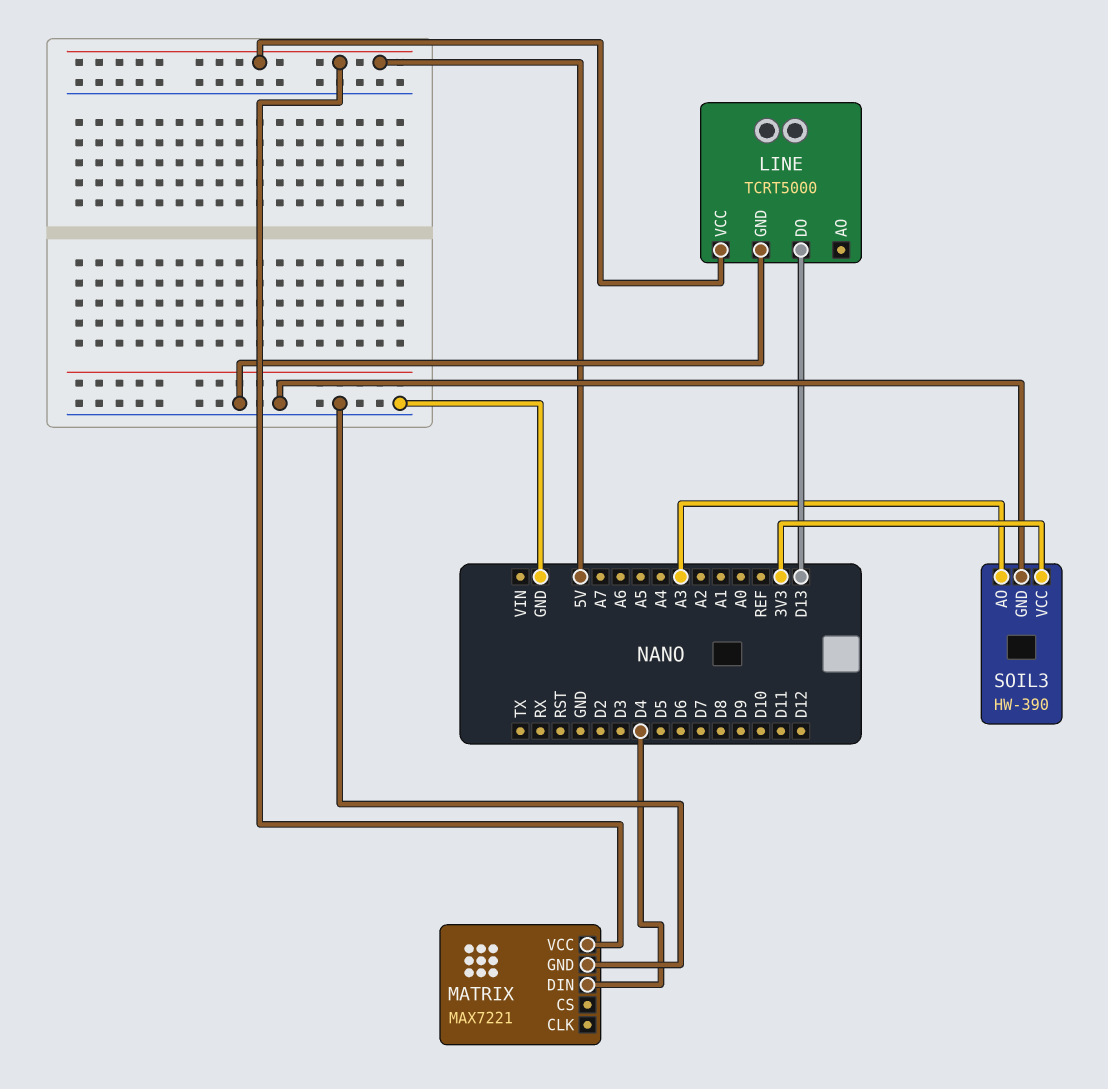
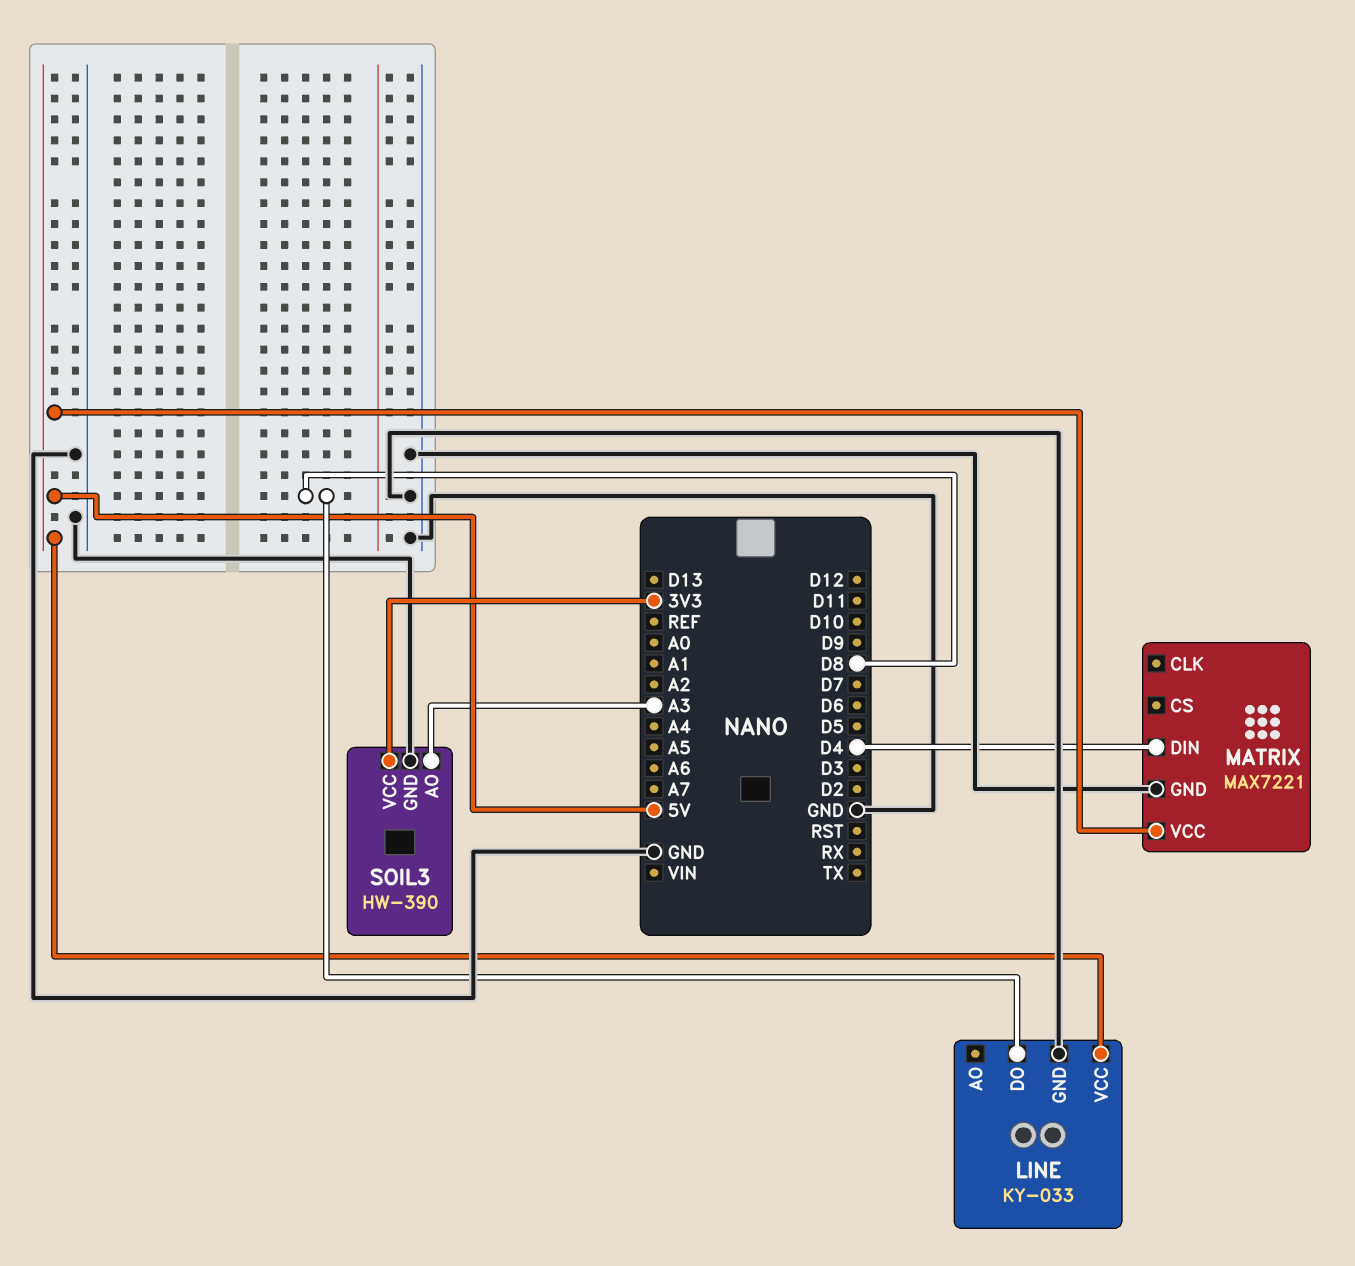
LINE: TCRT5000 -> KY-033
LINE pin DO: D13 -> D8

